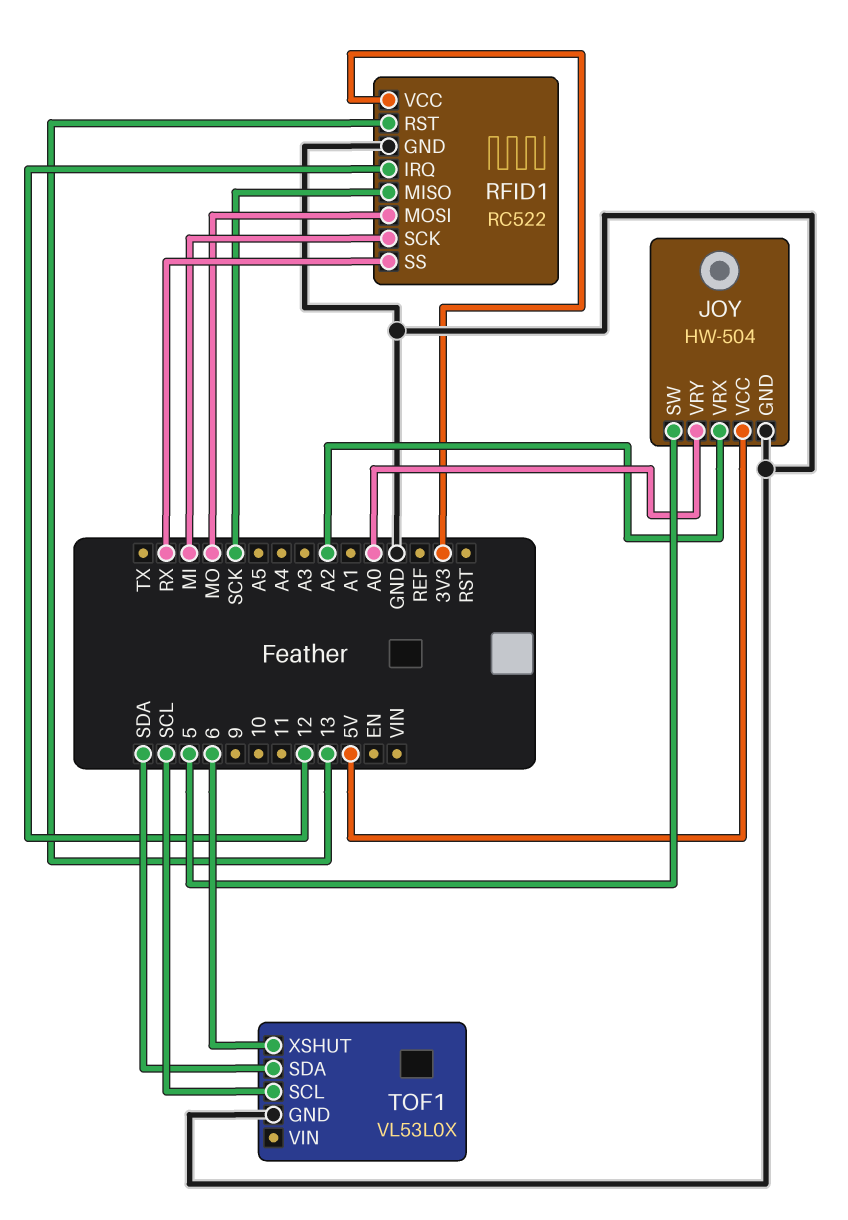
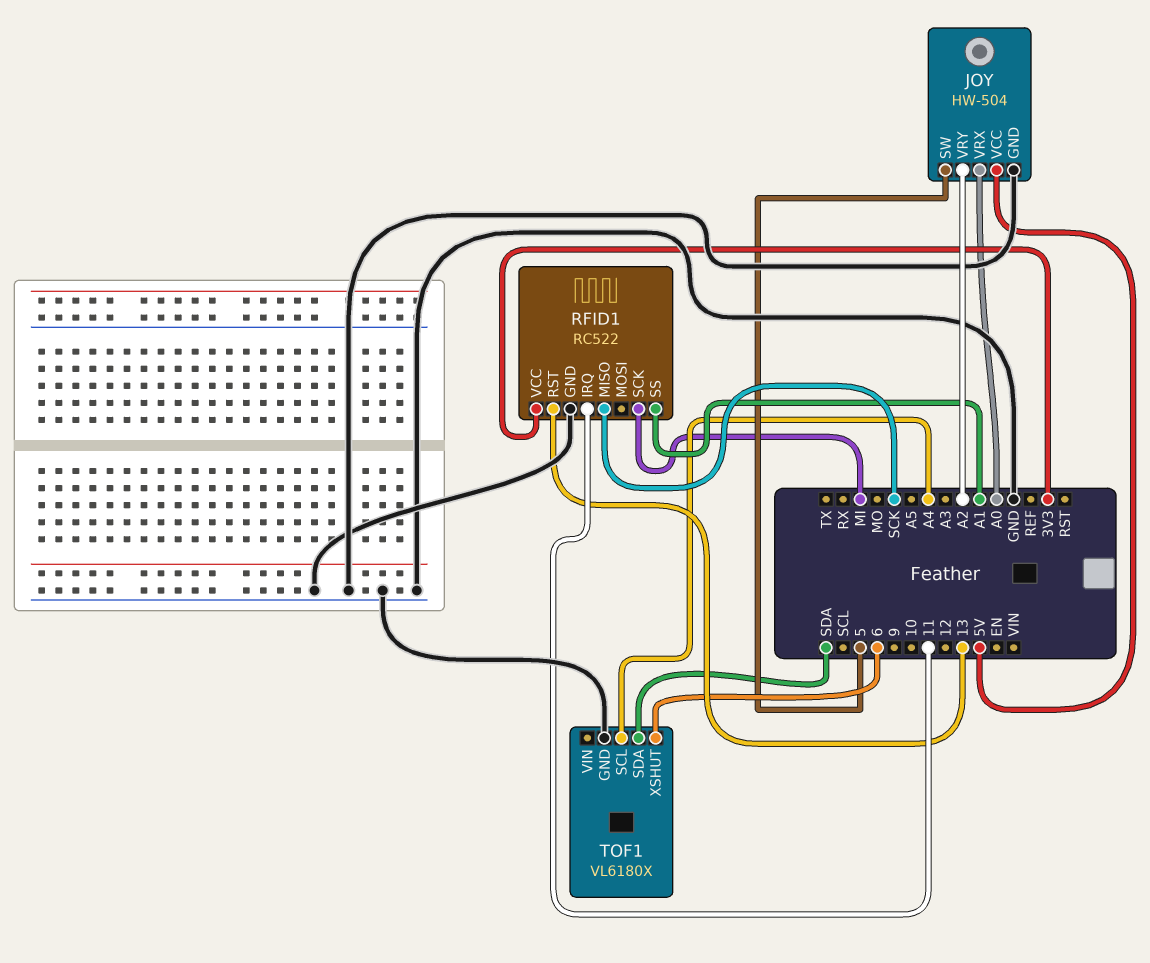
JOY pin VRX: A2 -> A0
JOY pin VRY: A0 -> A2
RFID1 pin IRQ: 12 -> 11
RFID1 pin MOSI: MO -> none
RFID1 pin SS: RX -> A1
TOF1: VL53L0X -> VL6180X
TOF1 pin SCL: SCL -> A4

